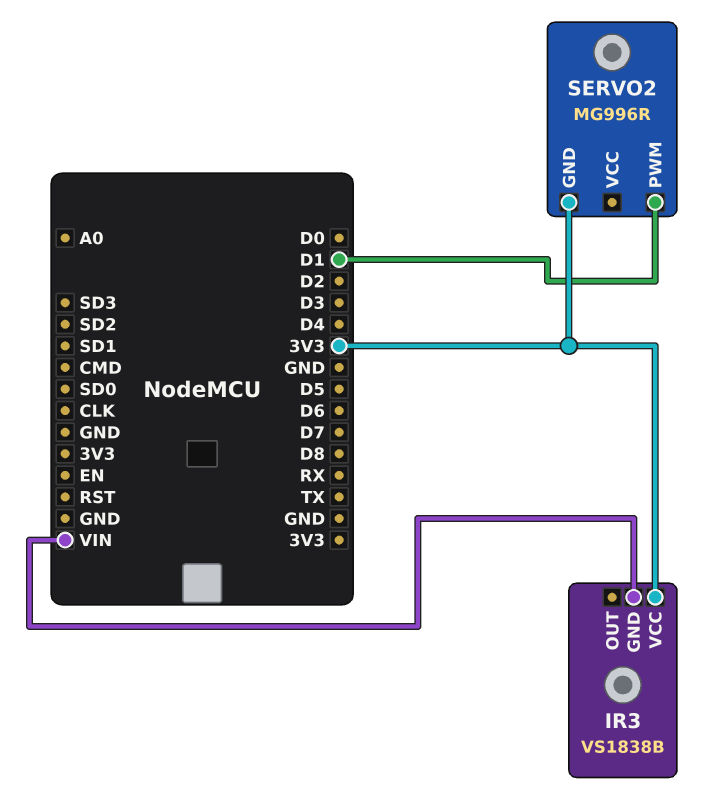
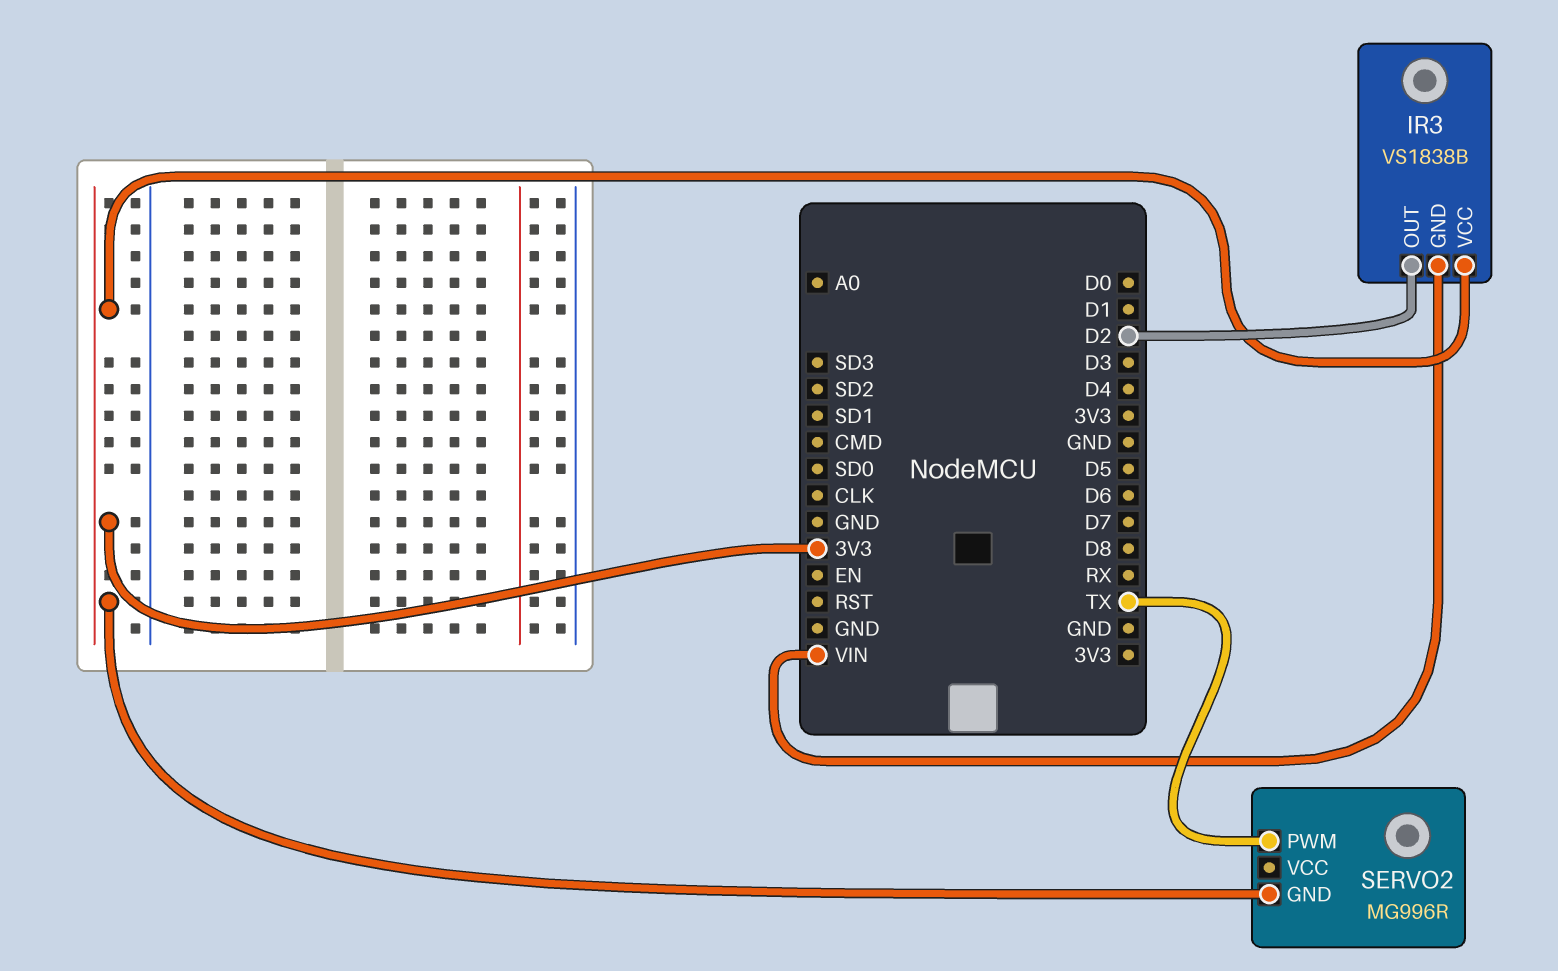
IR3 pin OUT: none -> D2
SERVO2 pin PWM: D1 -> TX

